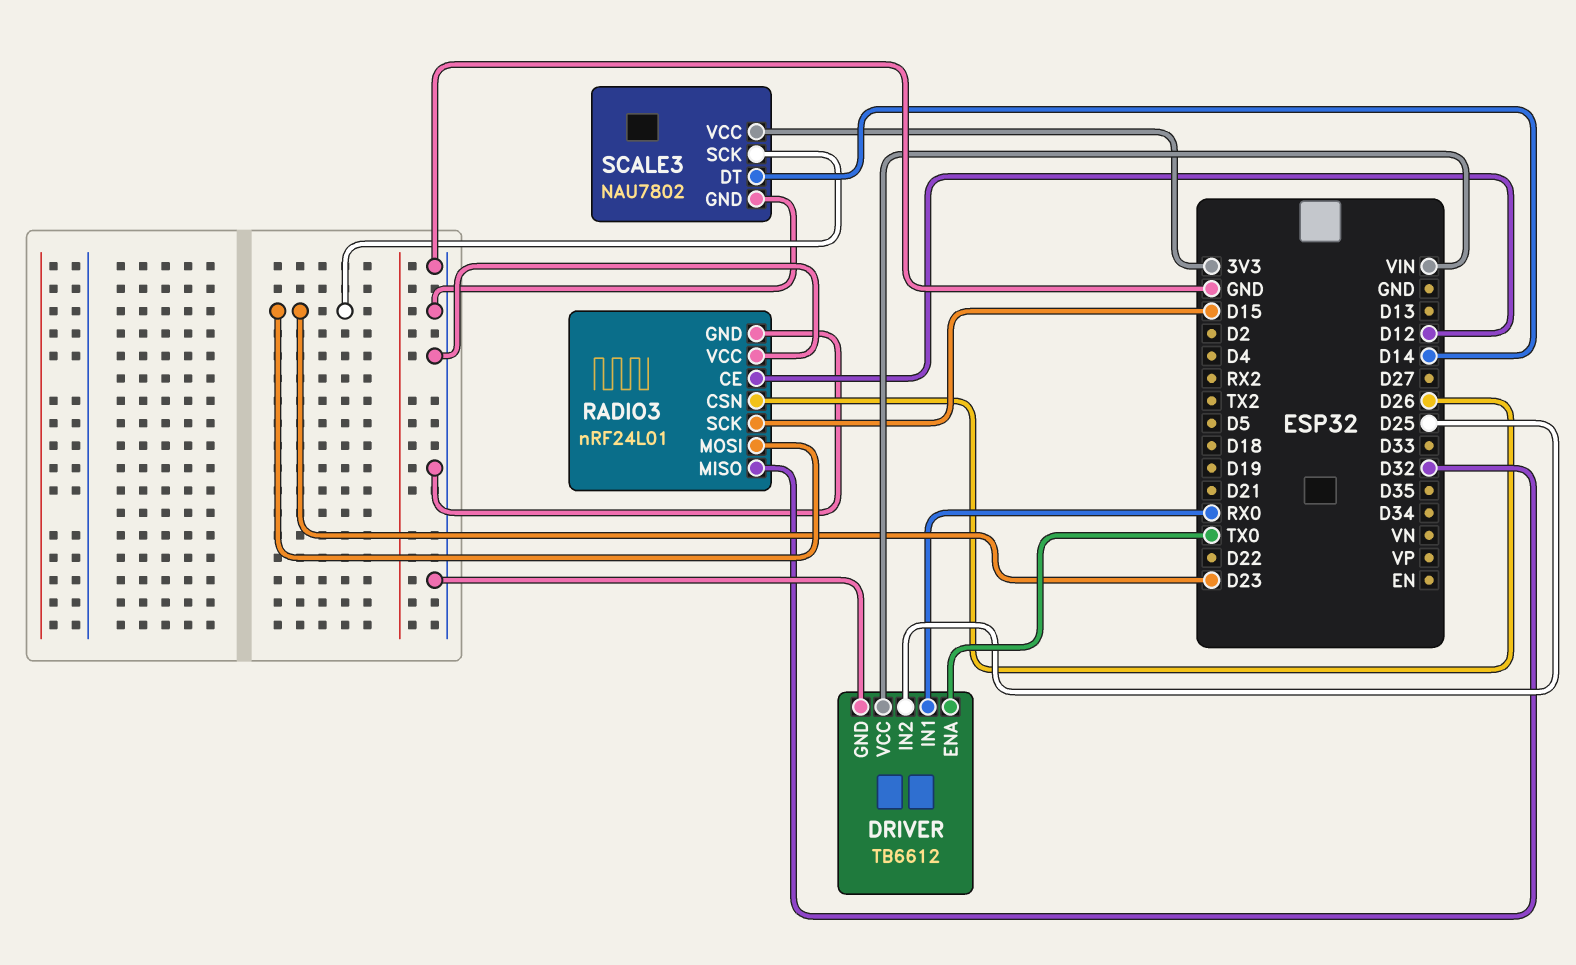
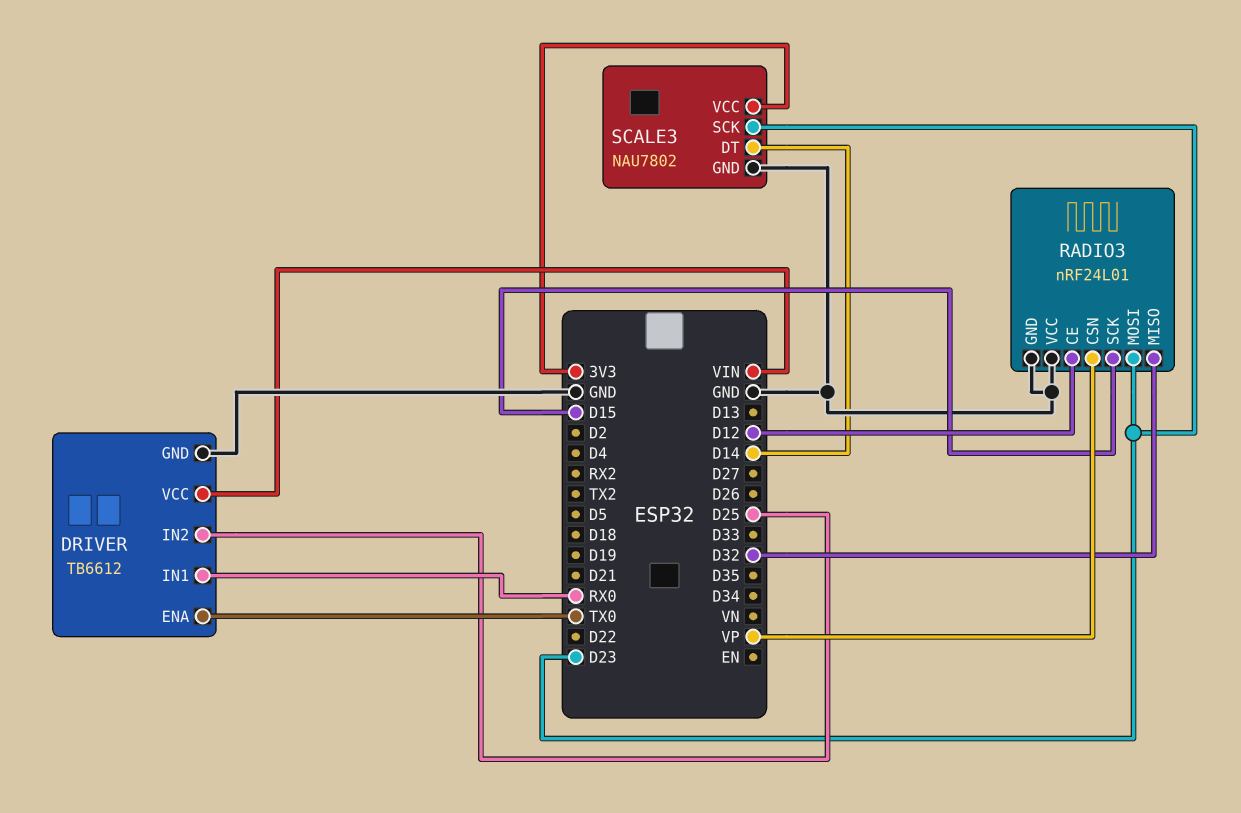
RADIO3 pin CSN: D26 -> VP

